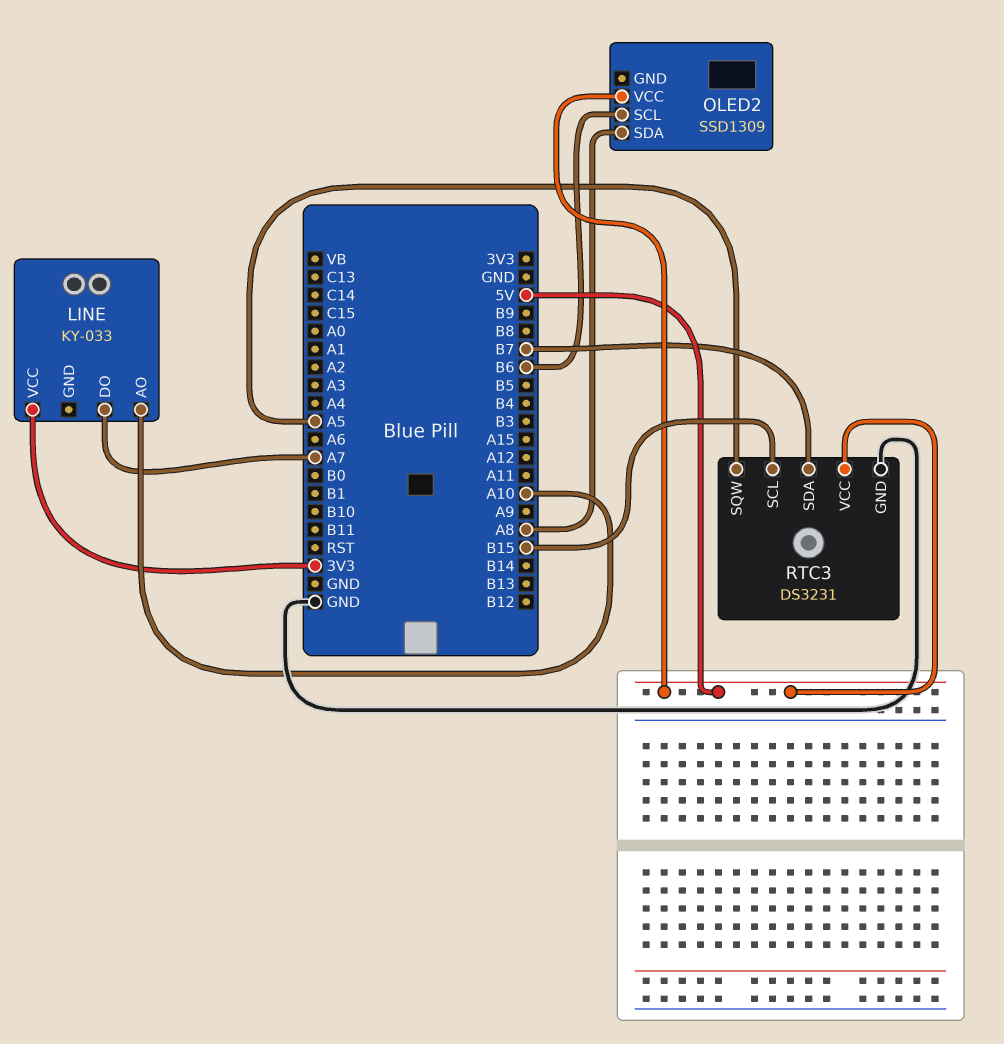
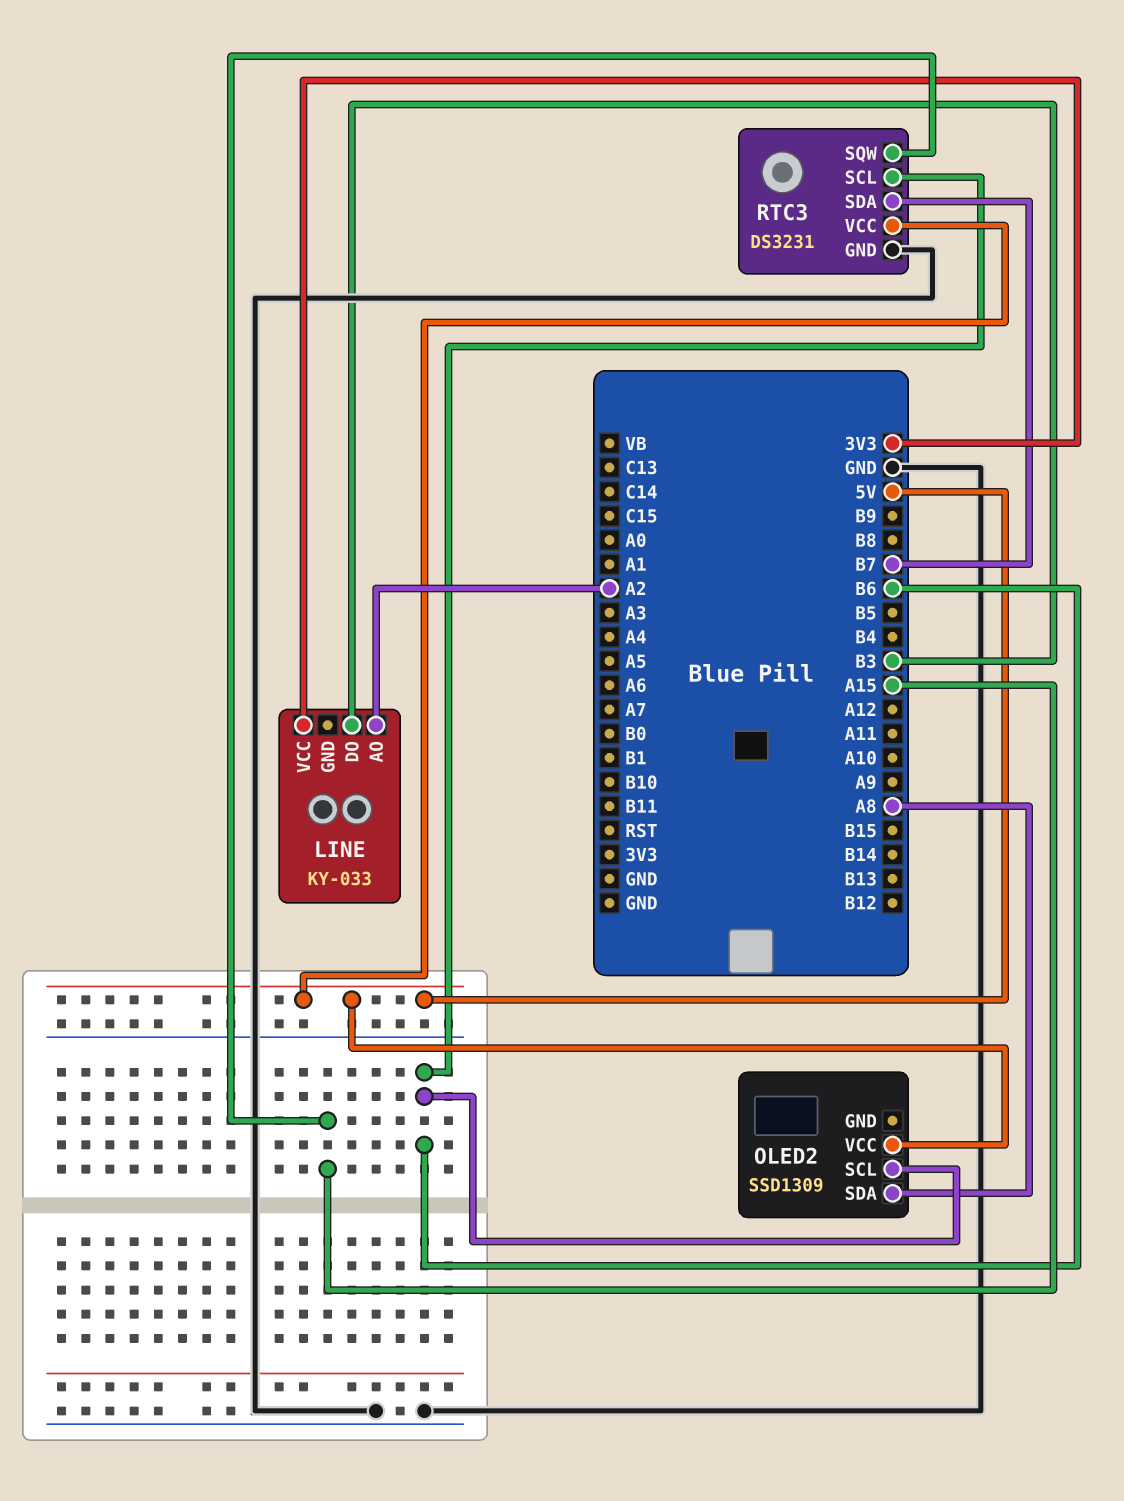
LINE pin AO: A10 -> A2
LINE pin DO: A7 -> B3
RTC3 pin SCL: B15 -> B6
RTC3 pin SQW: A5 -> A15

